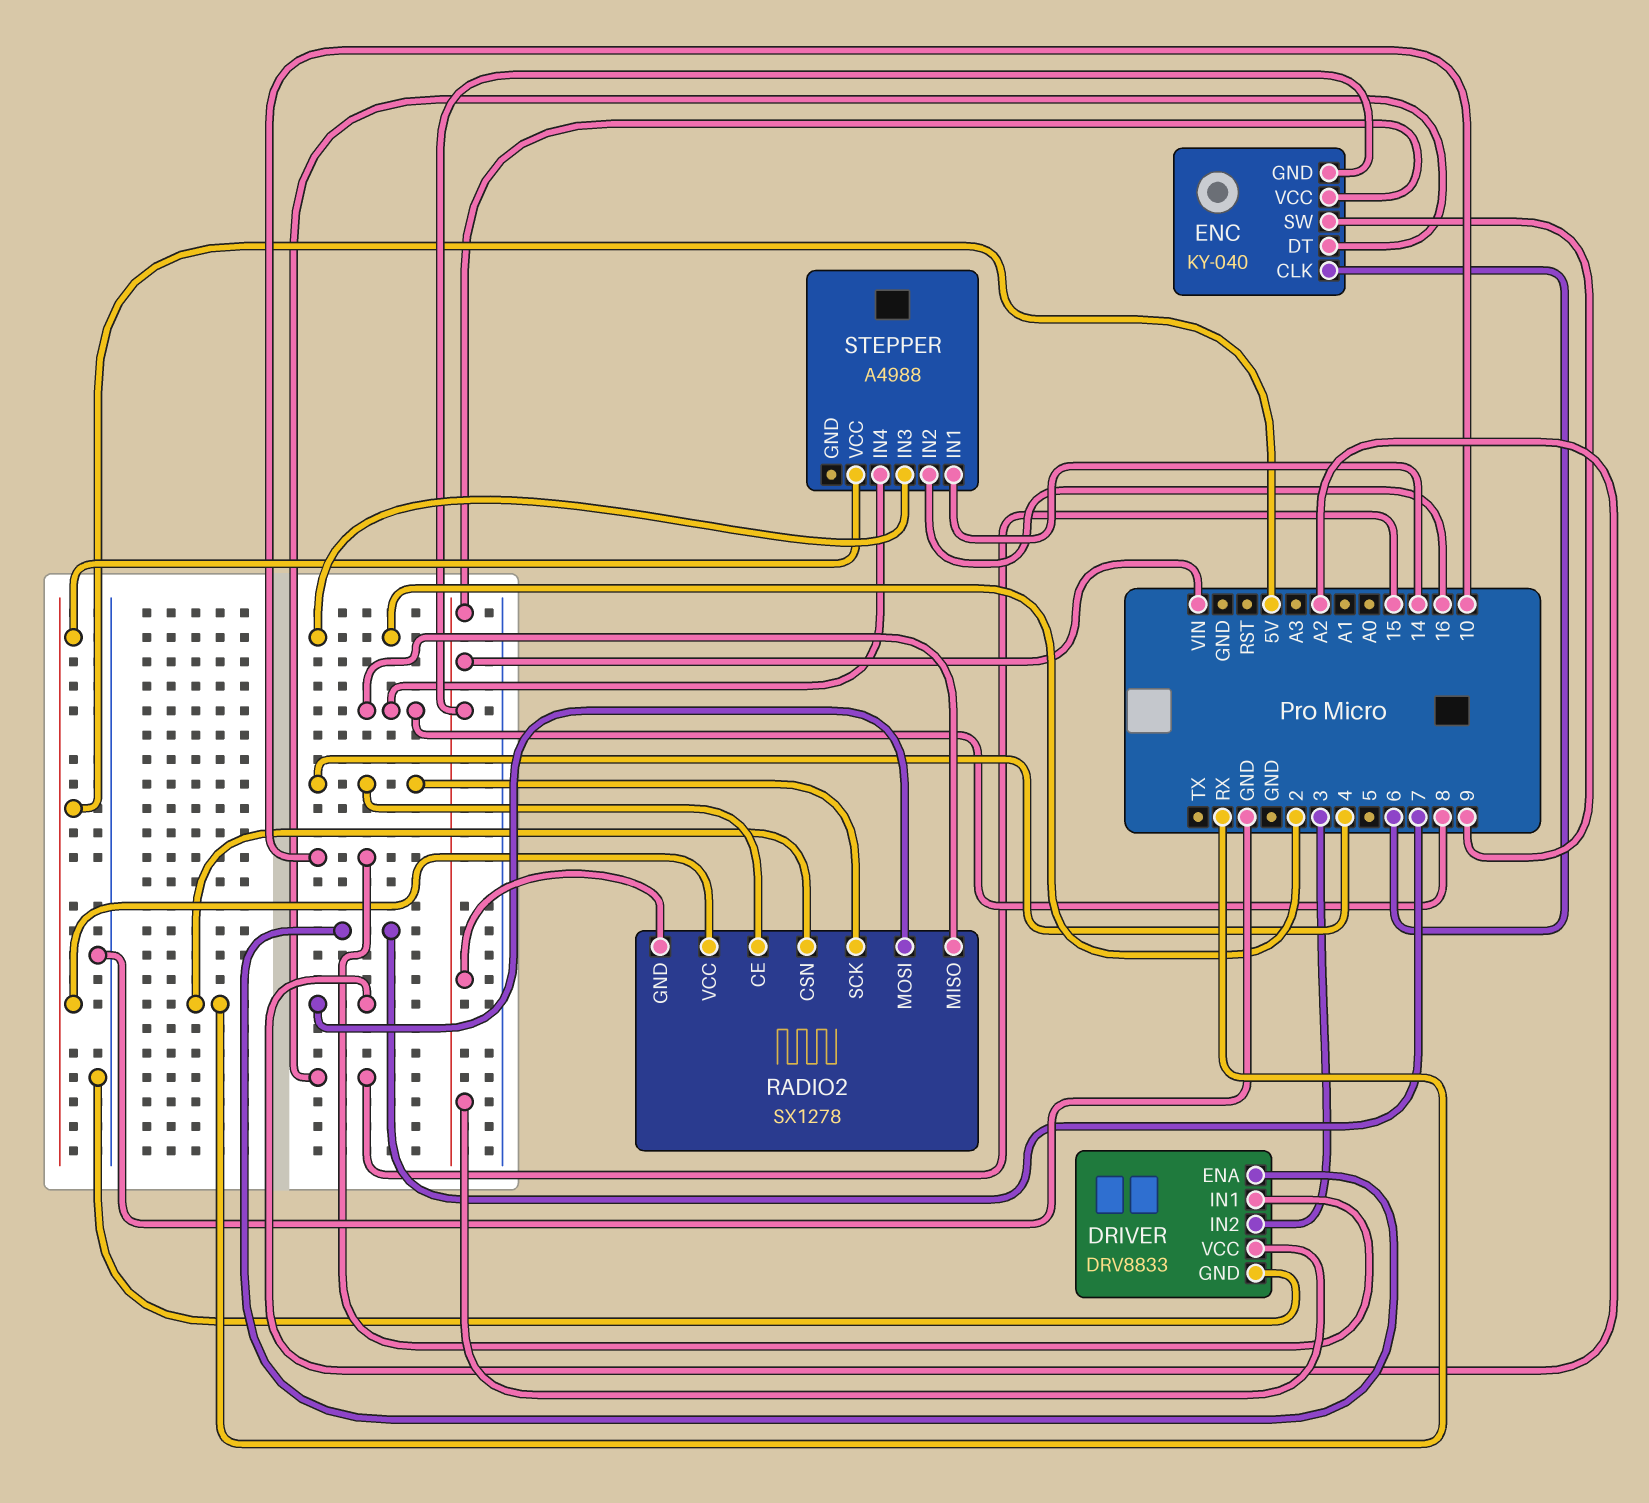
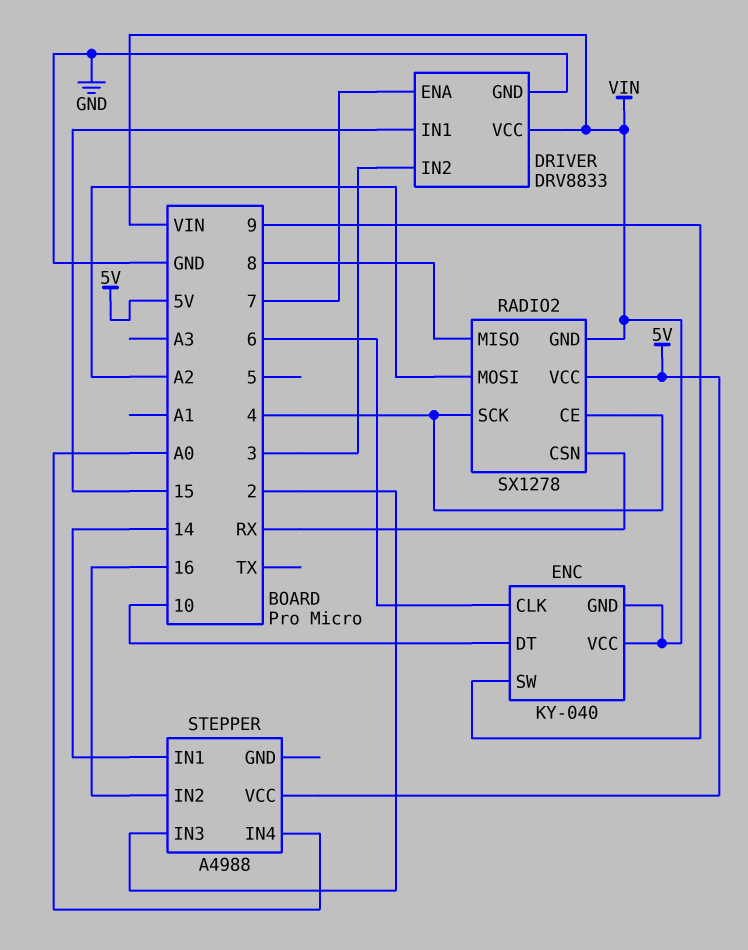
DRIVER pin IN1: 10 -> 15
ENC pin DT: 15 -> 10
STEPPER pin IN4: 8 -> A0

